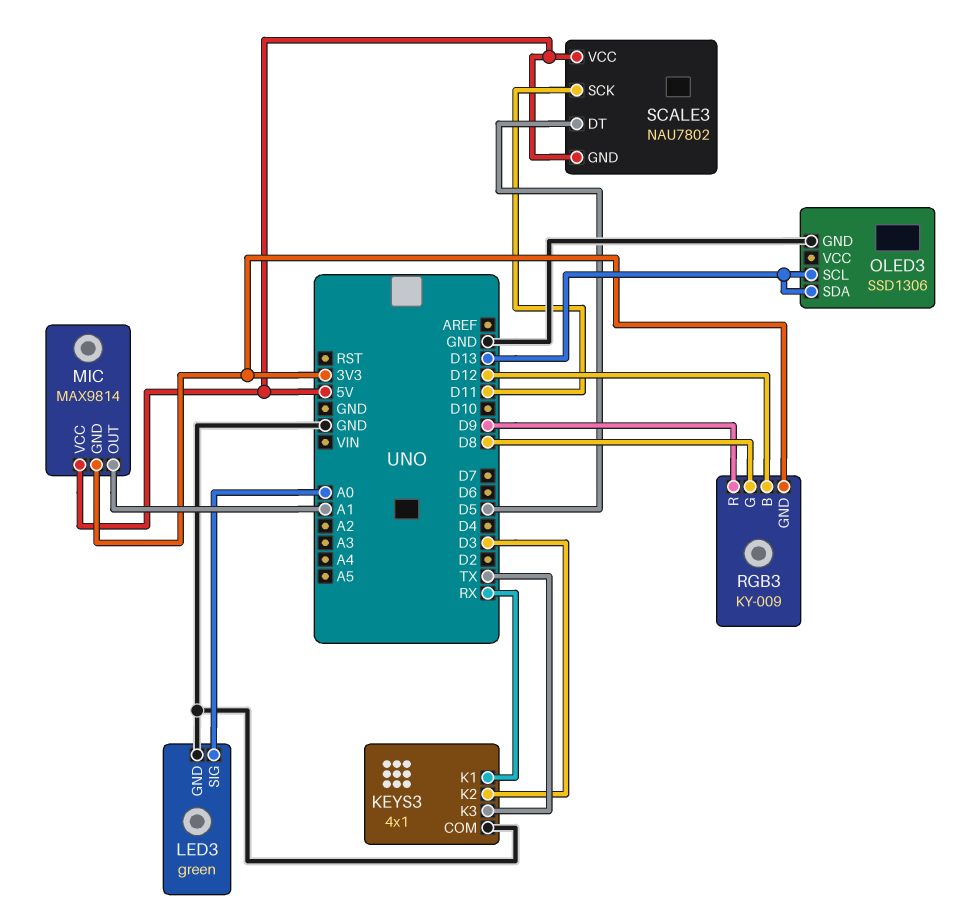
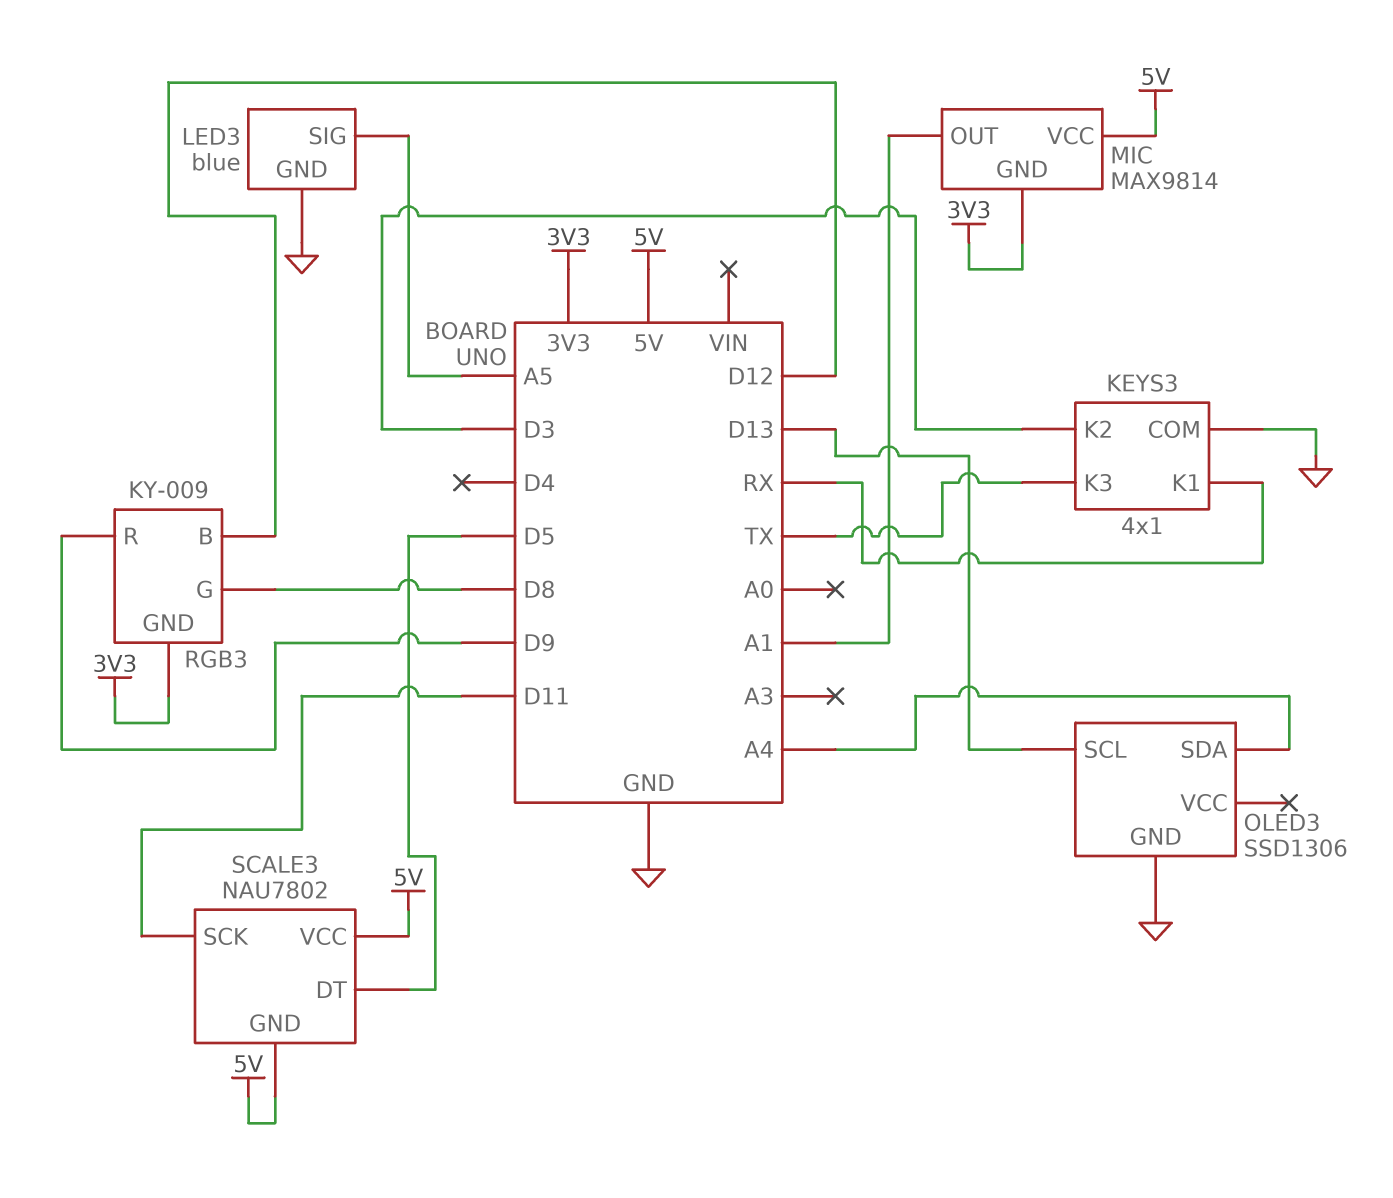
LED3: green -> blue
LED3 pin SIG: A0 -> A5
OLED3 pin SDA: D13 -> A4

